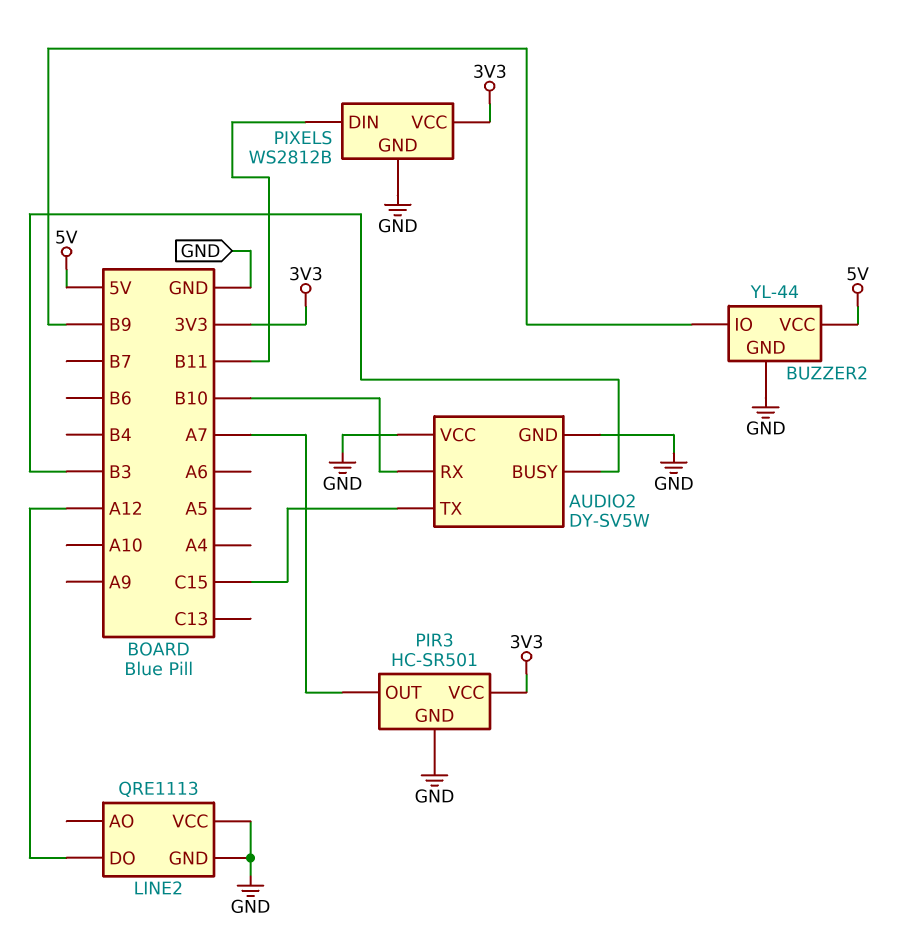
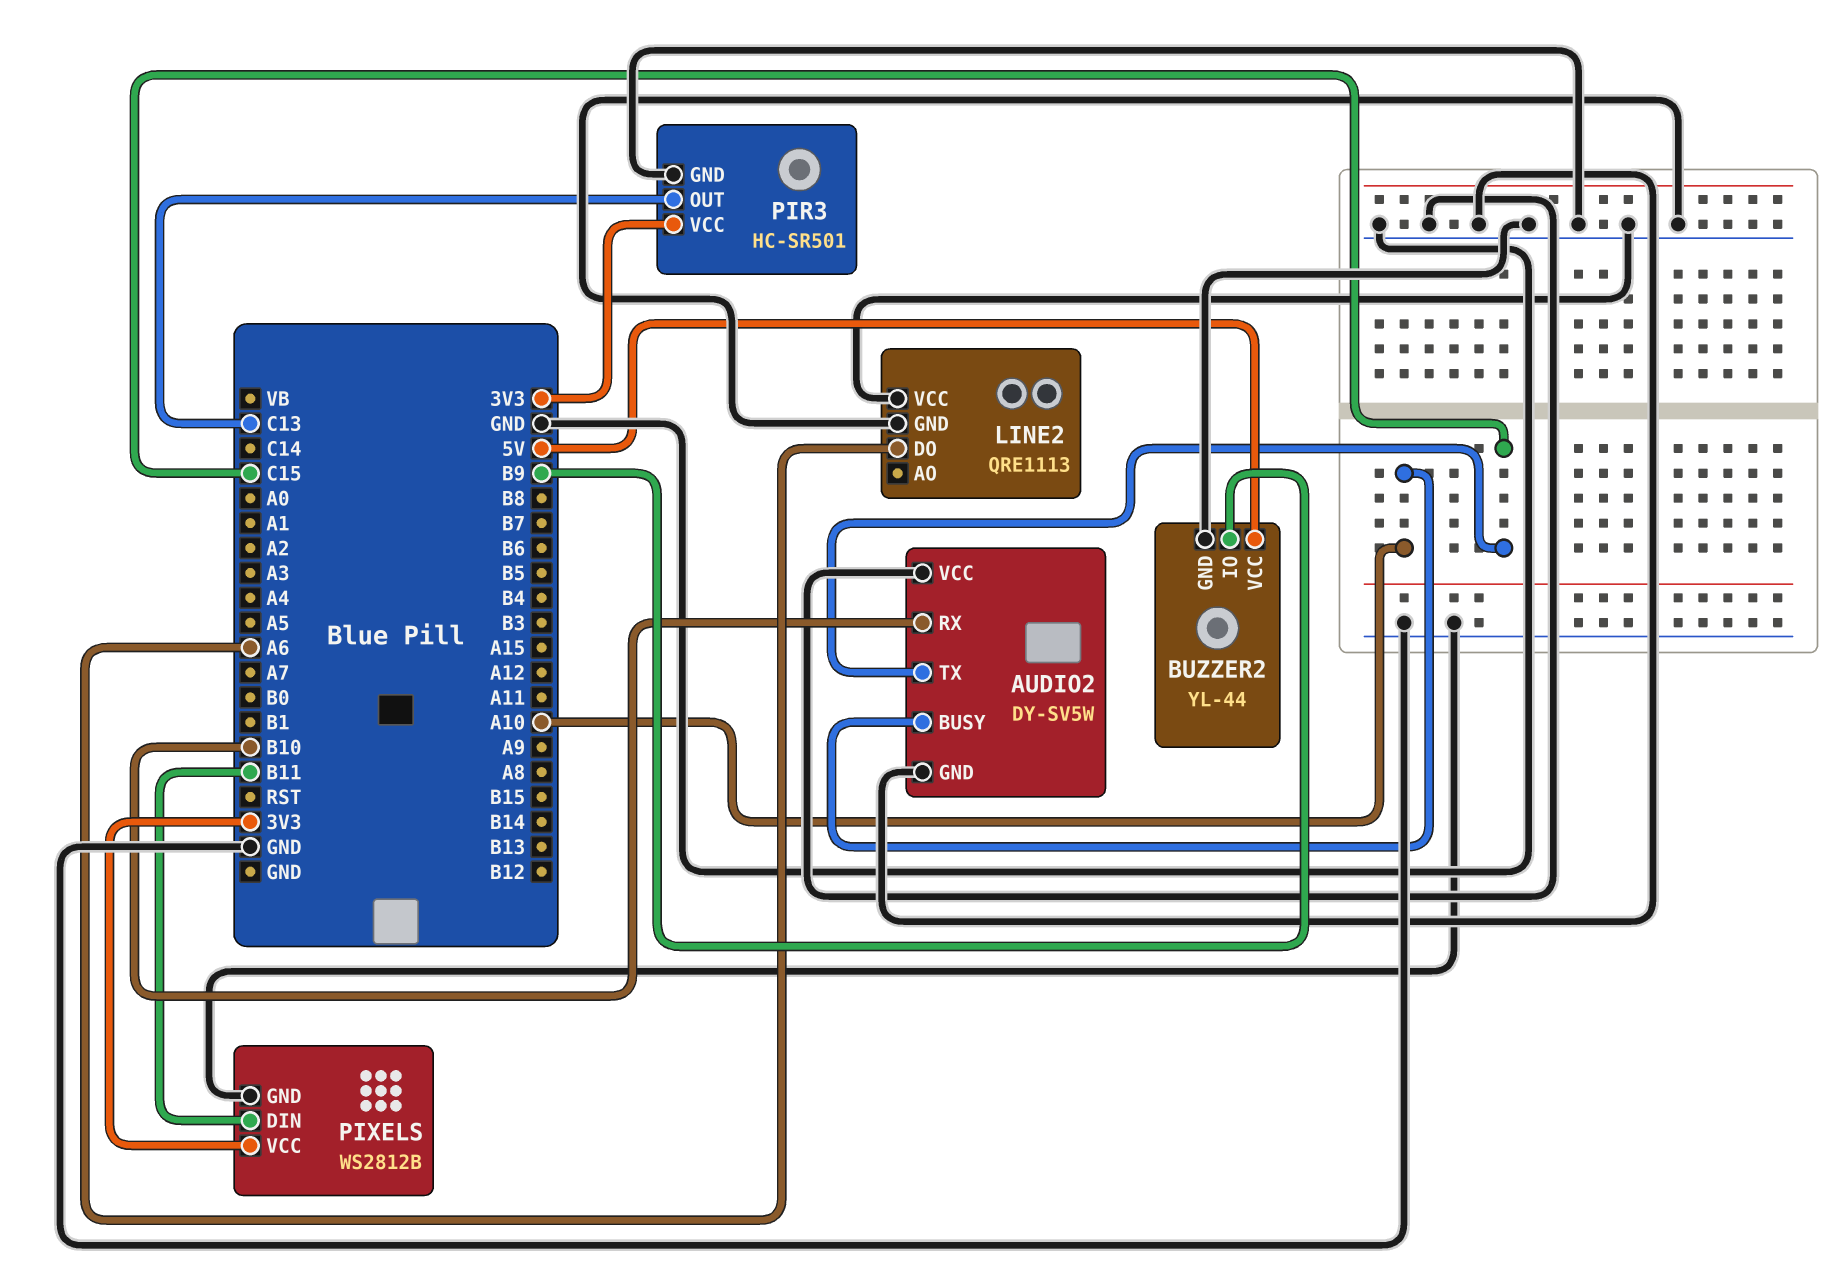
AUDIO2 pin BUSY: B3 -> A10
LINE2 pin DO: A12 -> A6
PIR3 pin OUT: A7 -> C13

